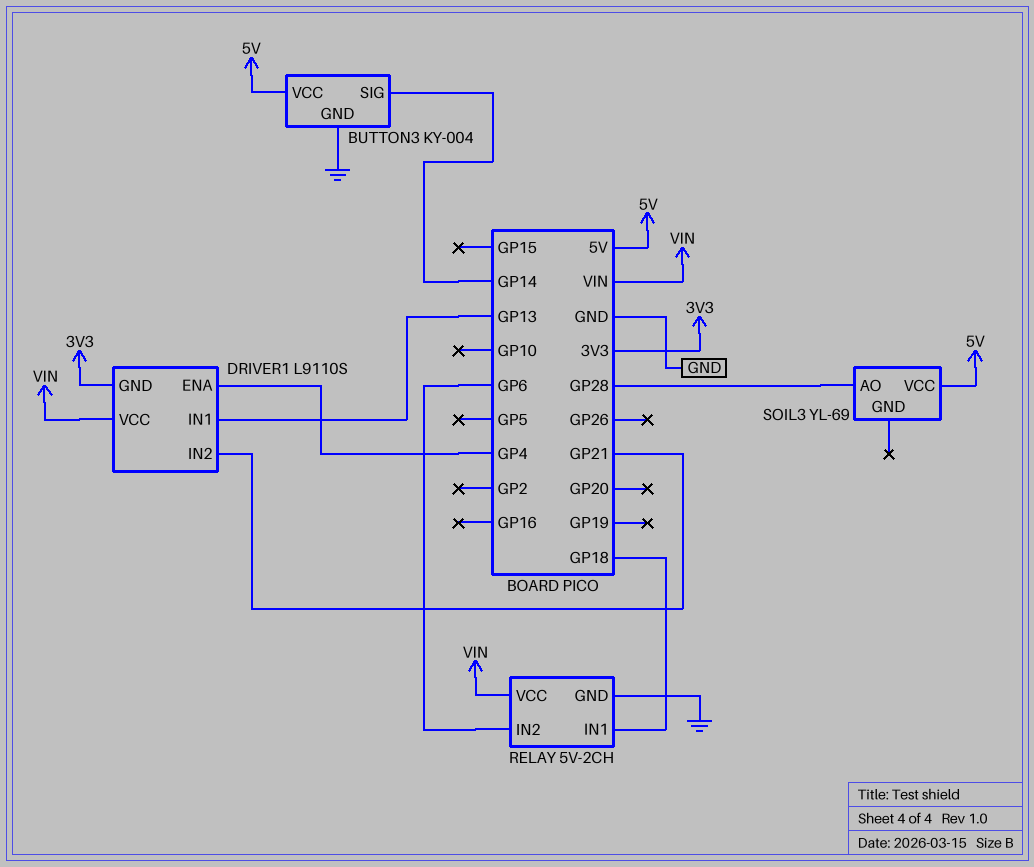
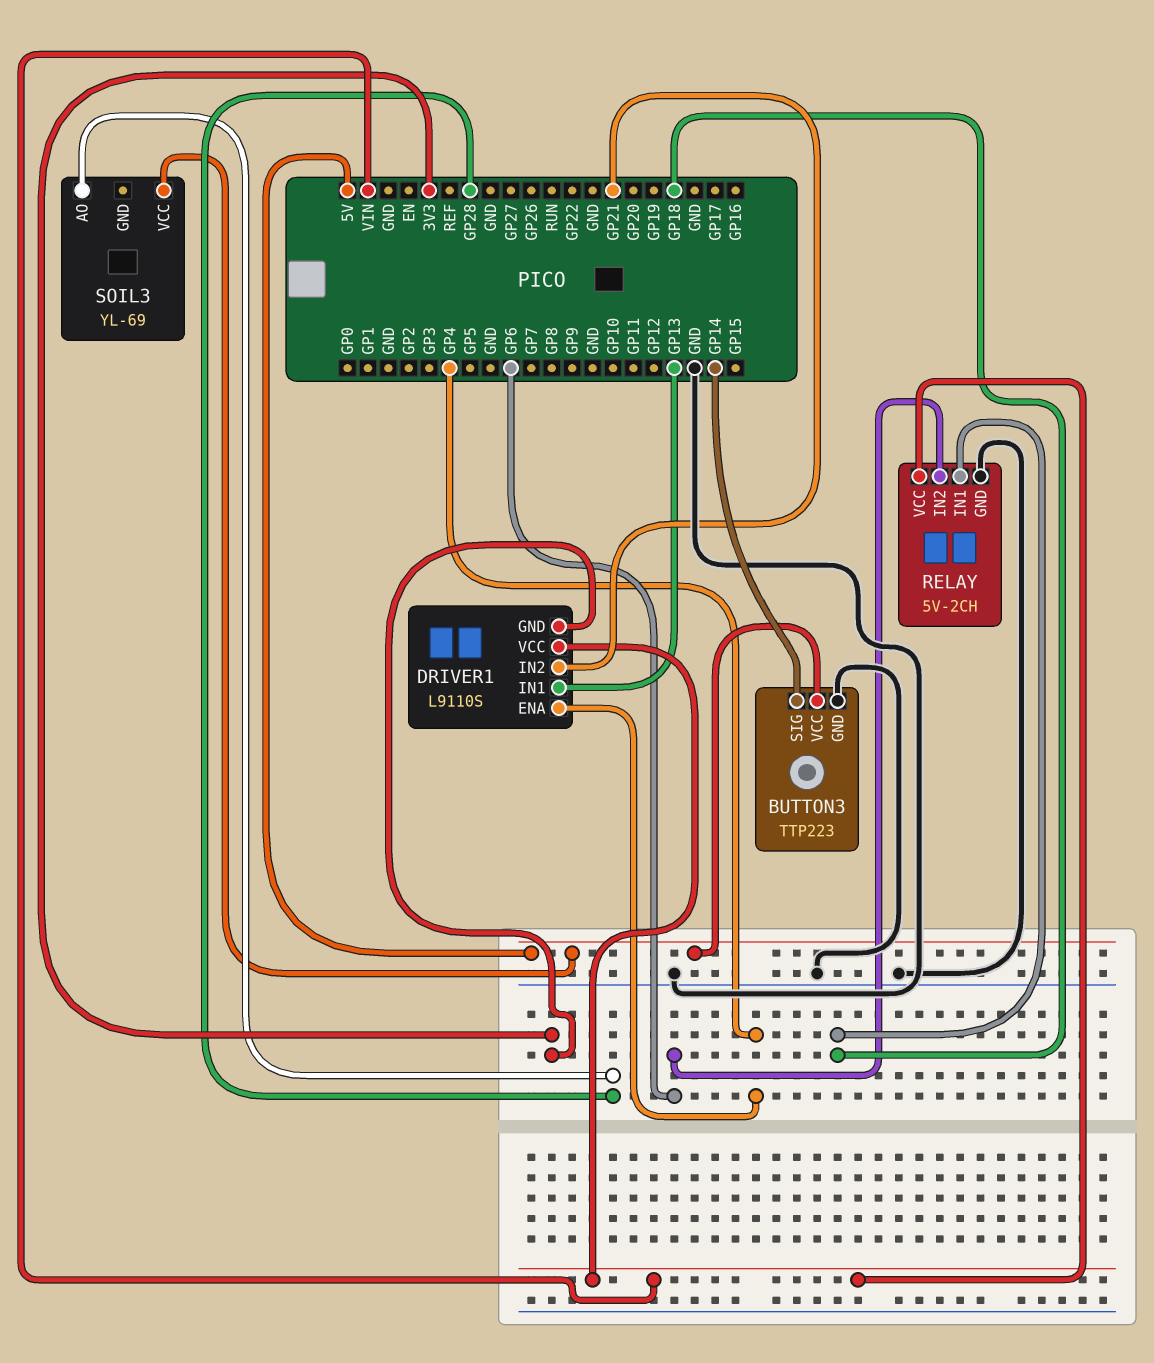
BUTTON3: KY-004 -> TTP223

